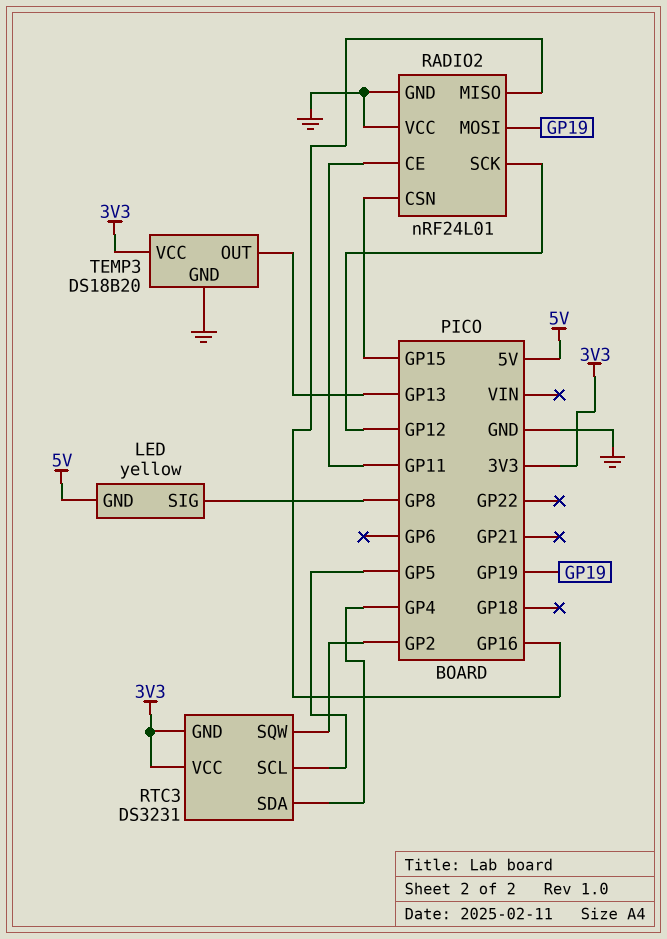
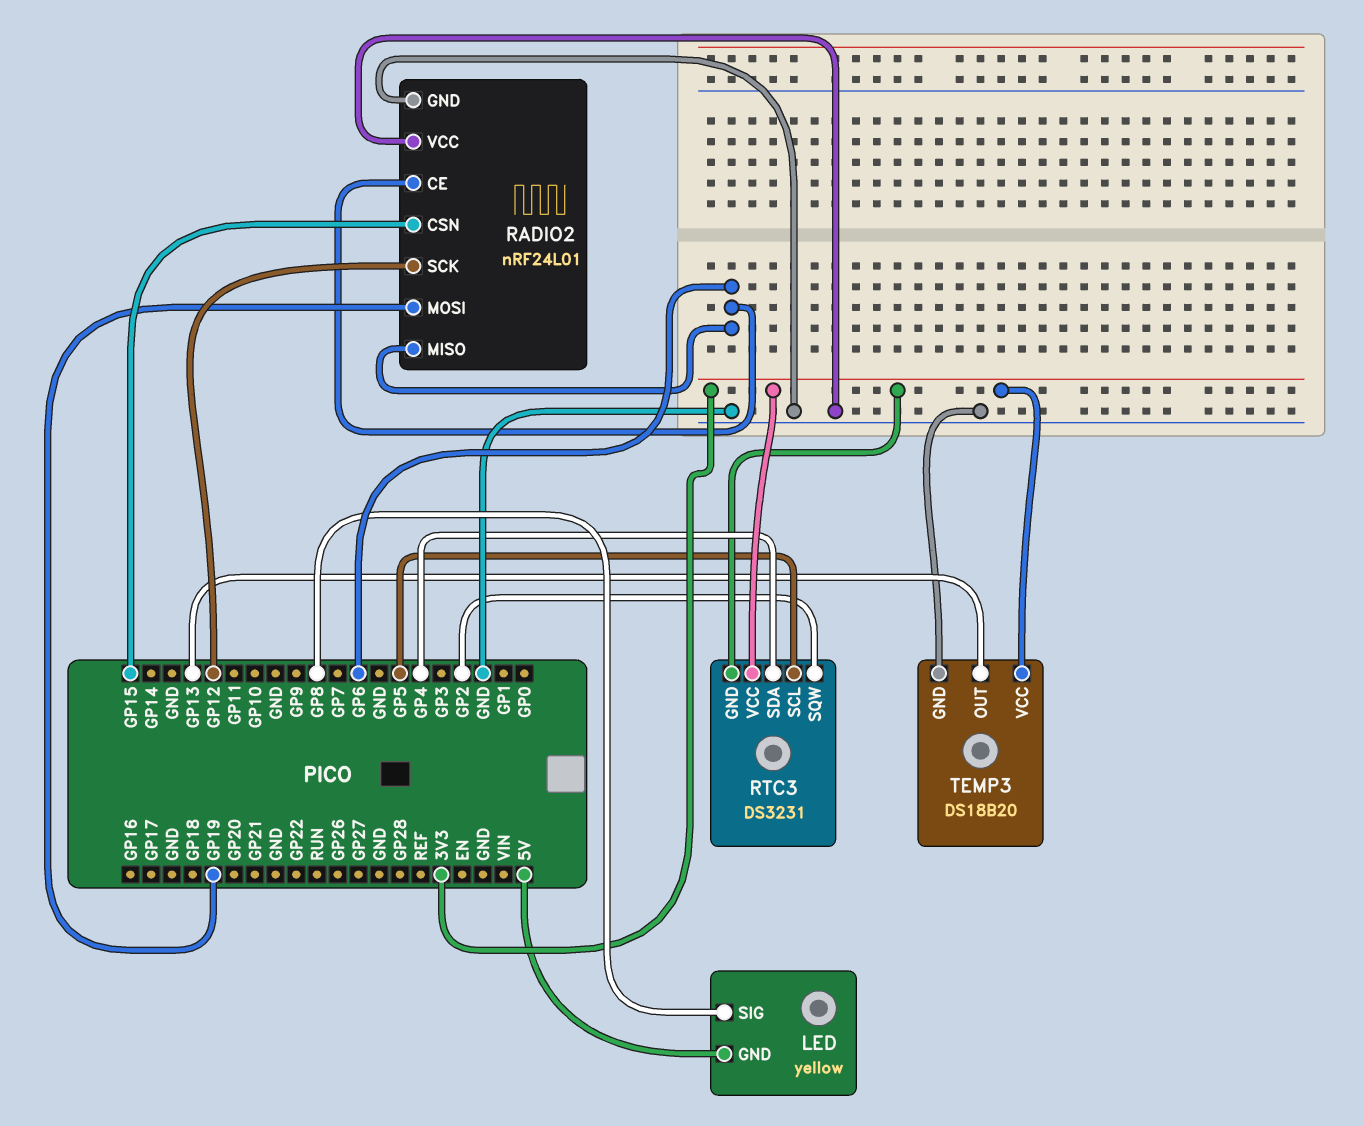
RADIO2 pin CE: GP11 -> GP6
RADIO2 pin MISO: GP16 -> GP6

